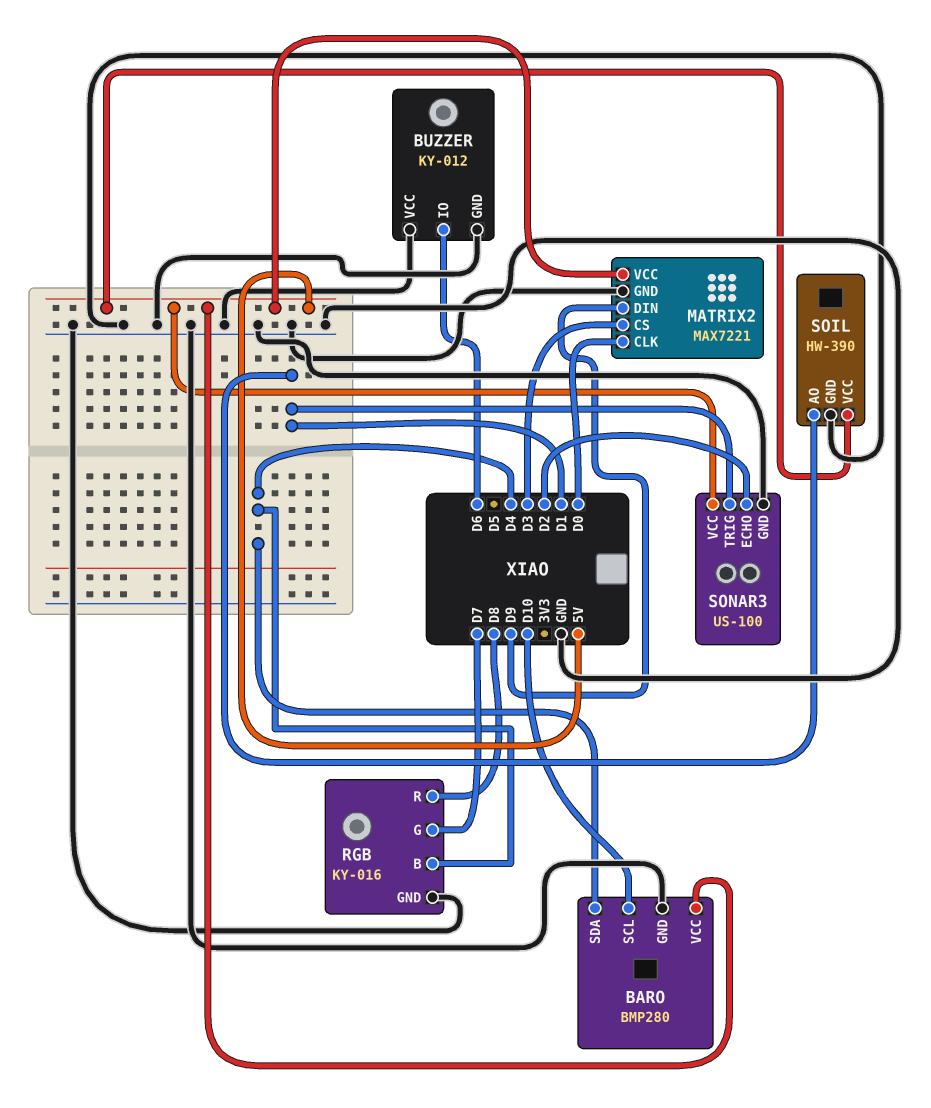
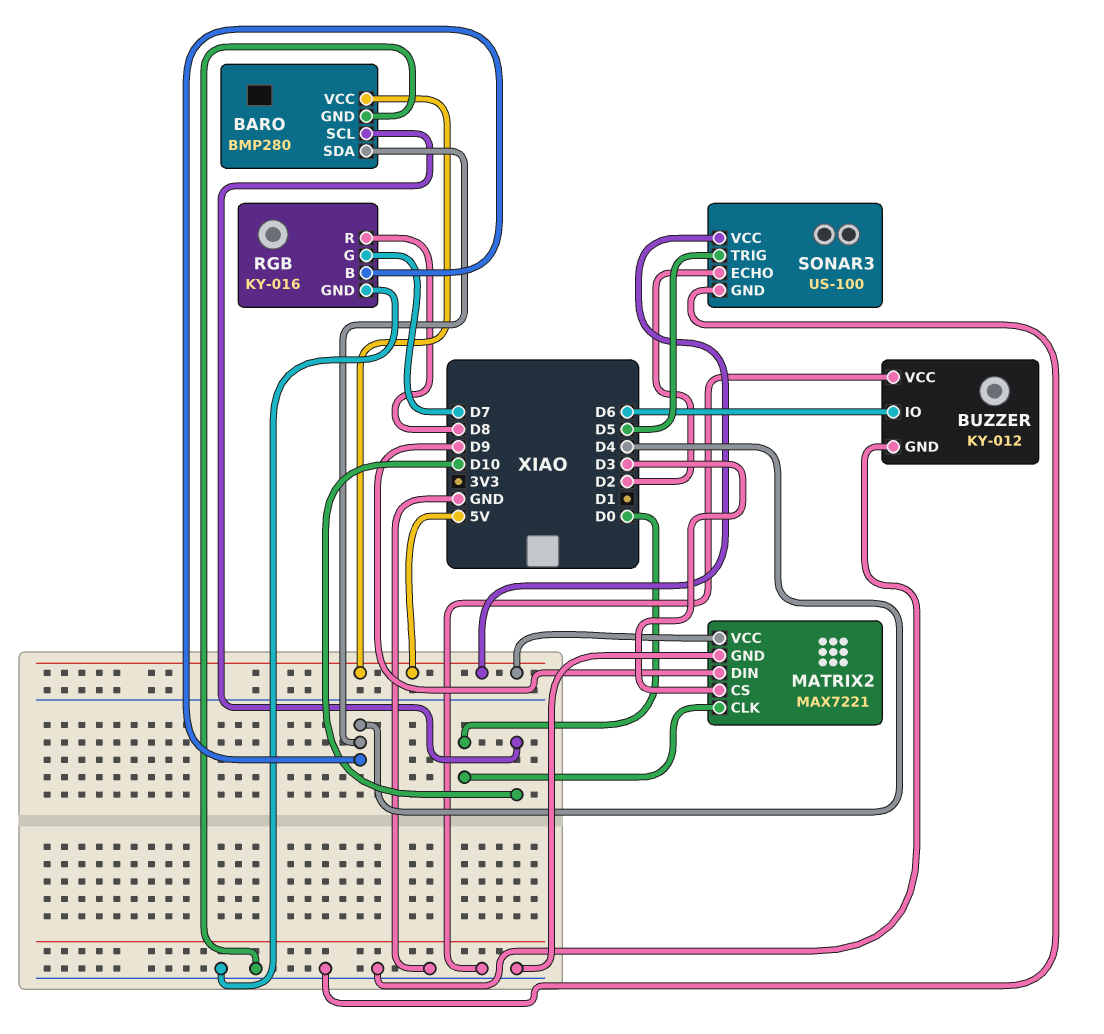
SOIL: HW-390 -> none
SOIL pin AO: D1 -> none
SOIL pin GND: GND -> none
SOIL pin VCC: 5V -> none
SONAR3 pin TRIG: D1 -> D5

